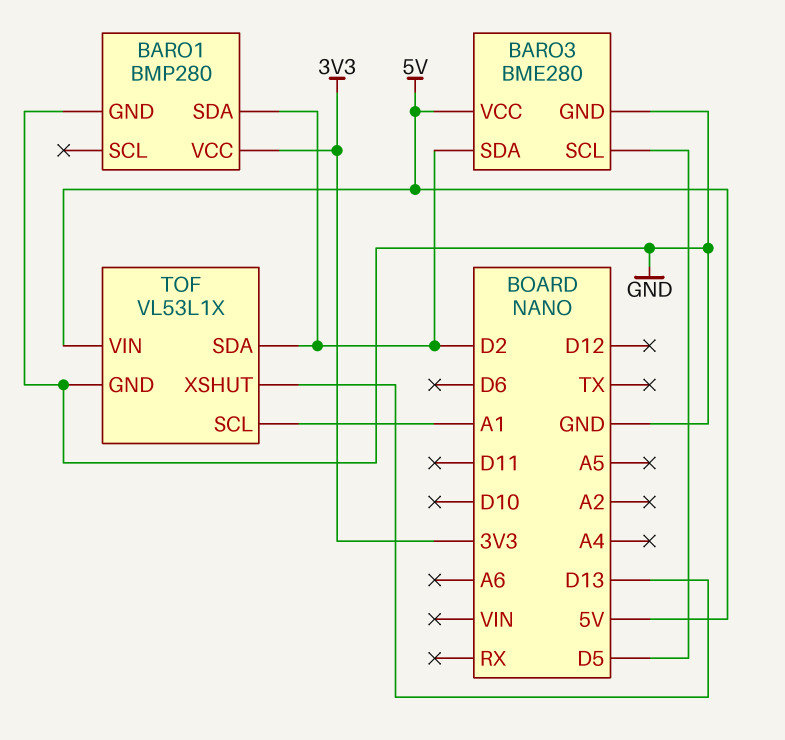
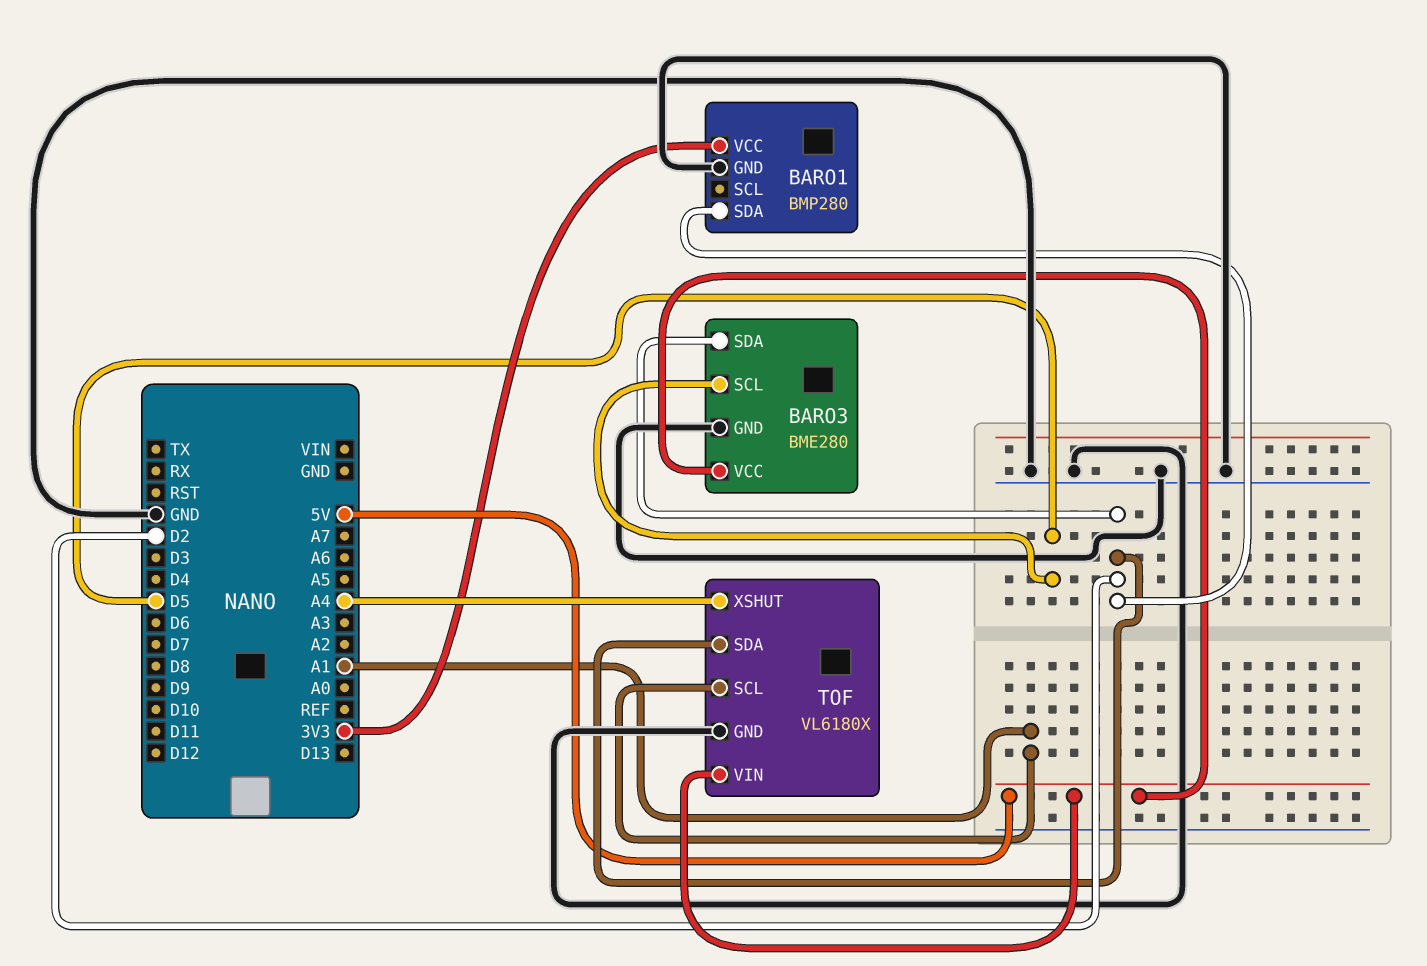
TOF: VL53L1X -> VL6180X
TOF pin XSHUT: D13 -> A4

